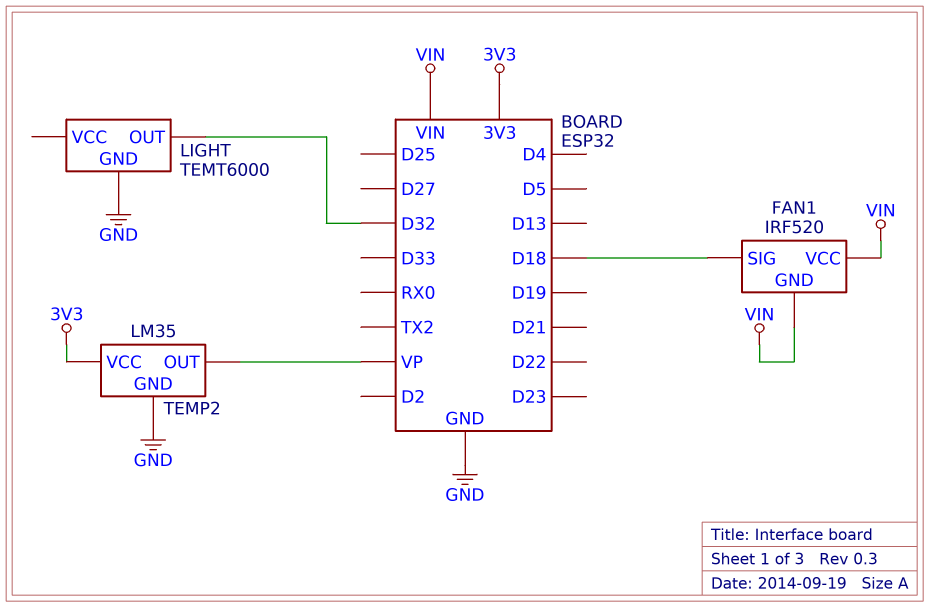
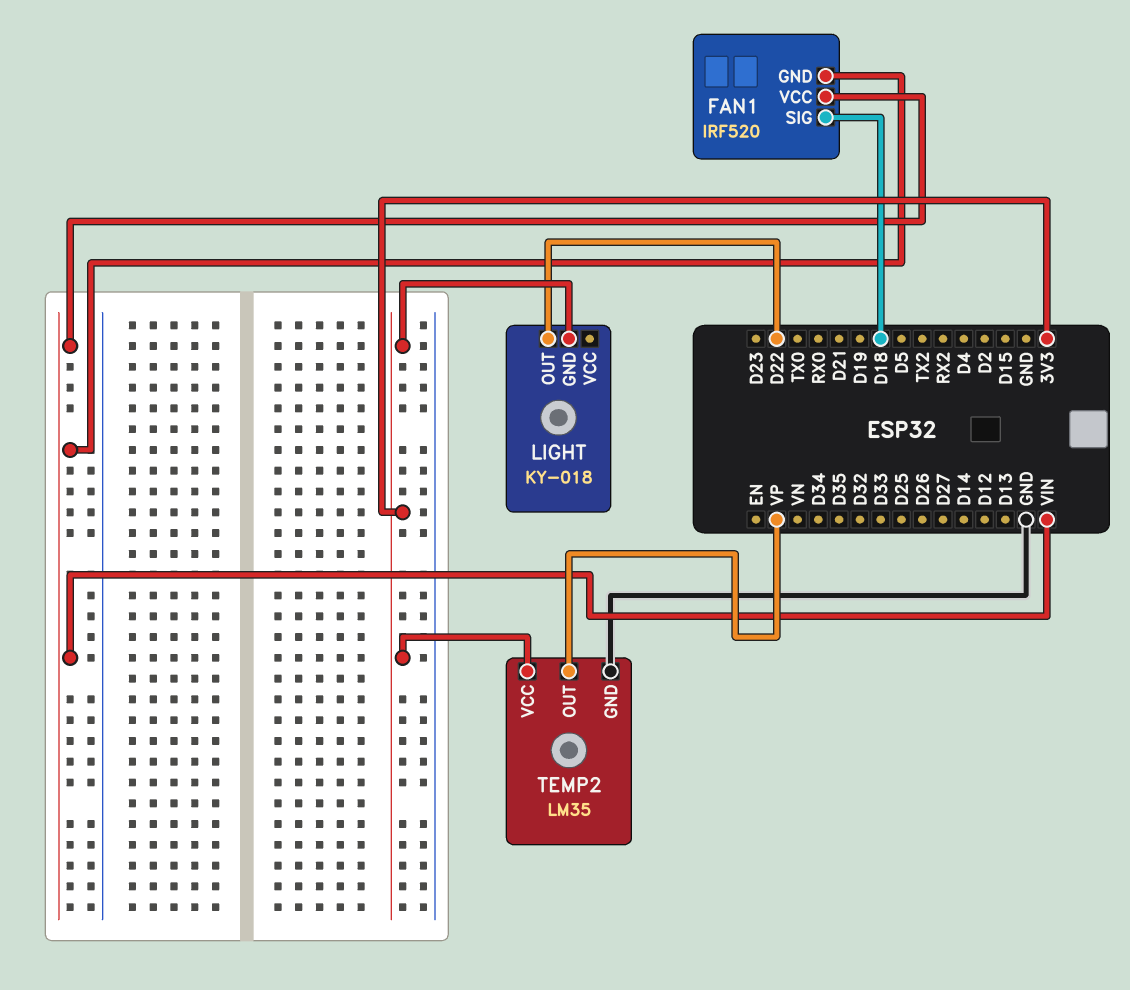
LIGHT: TEMT6000 -> KY-018
LIGHT pin GND: GND -> 3V3
LIGHT pin OUT: D32 -> D22

